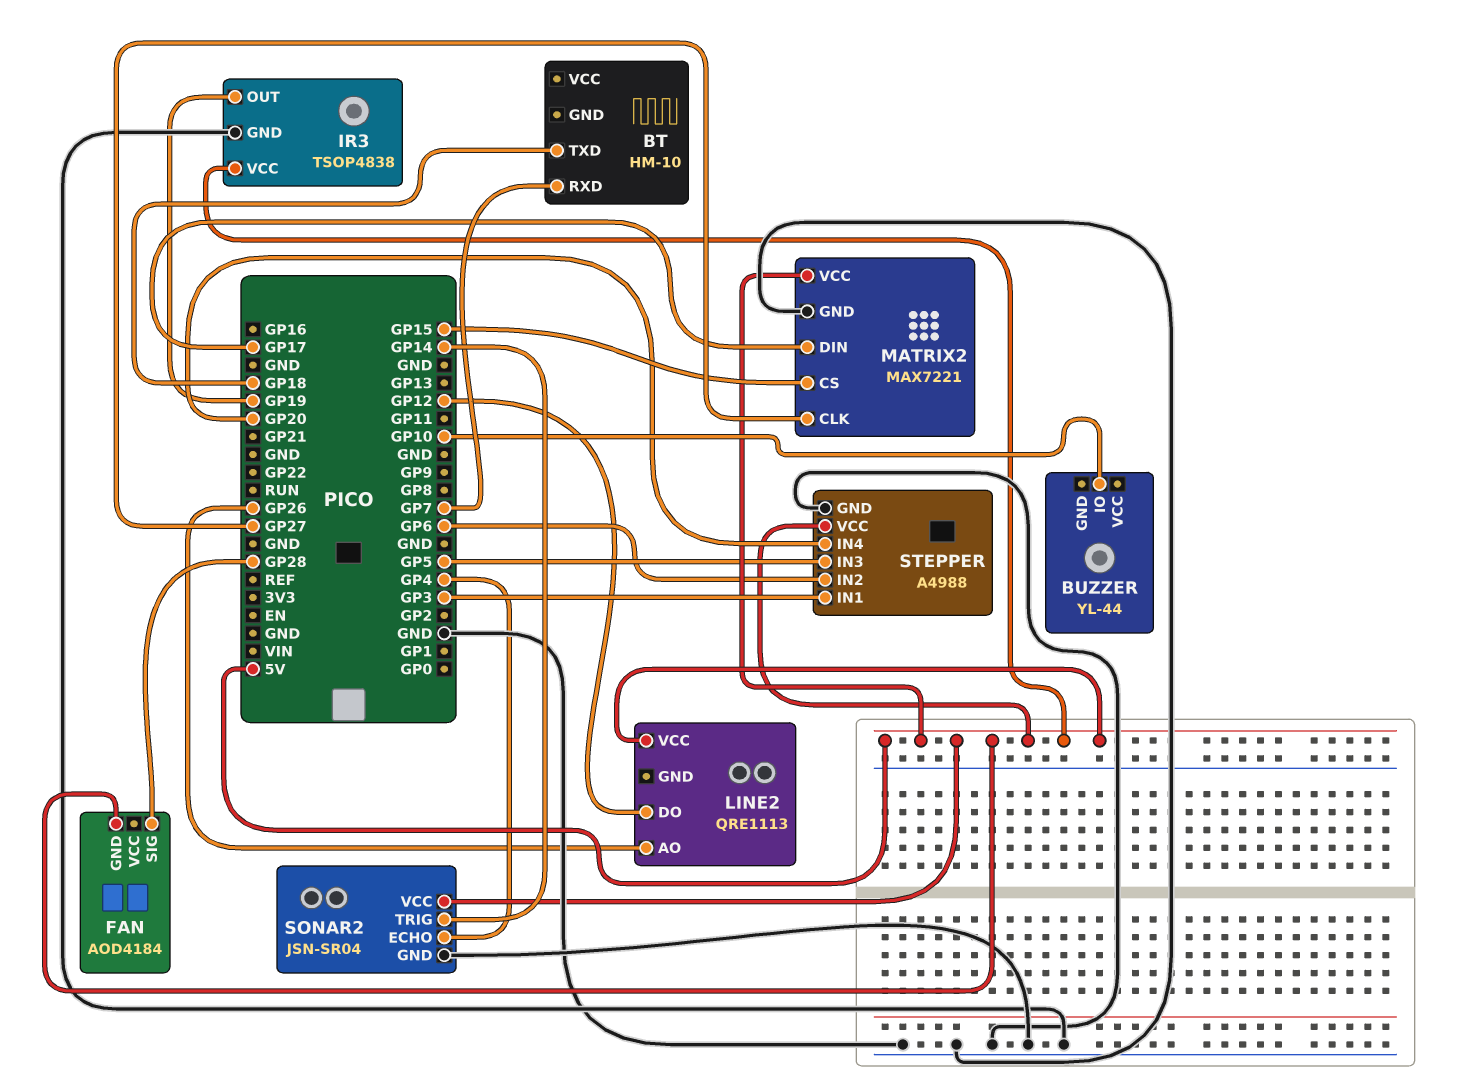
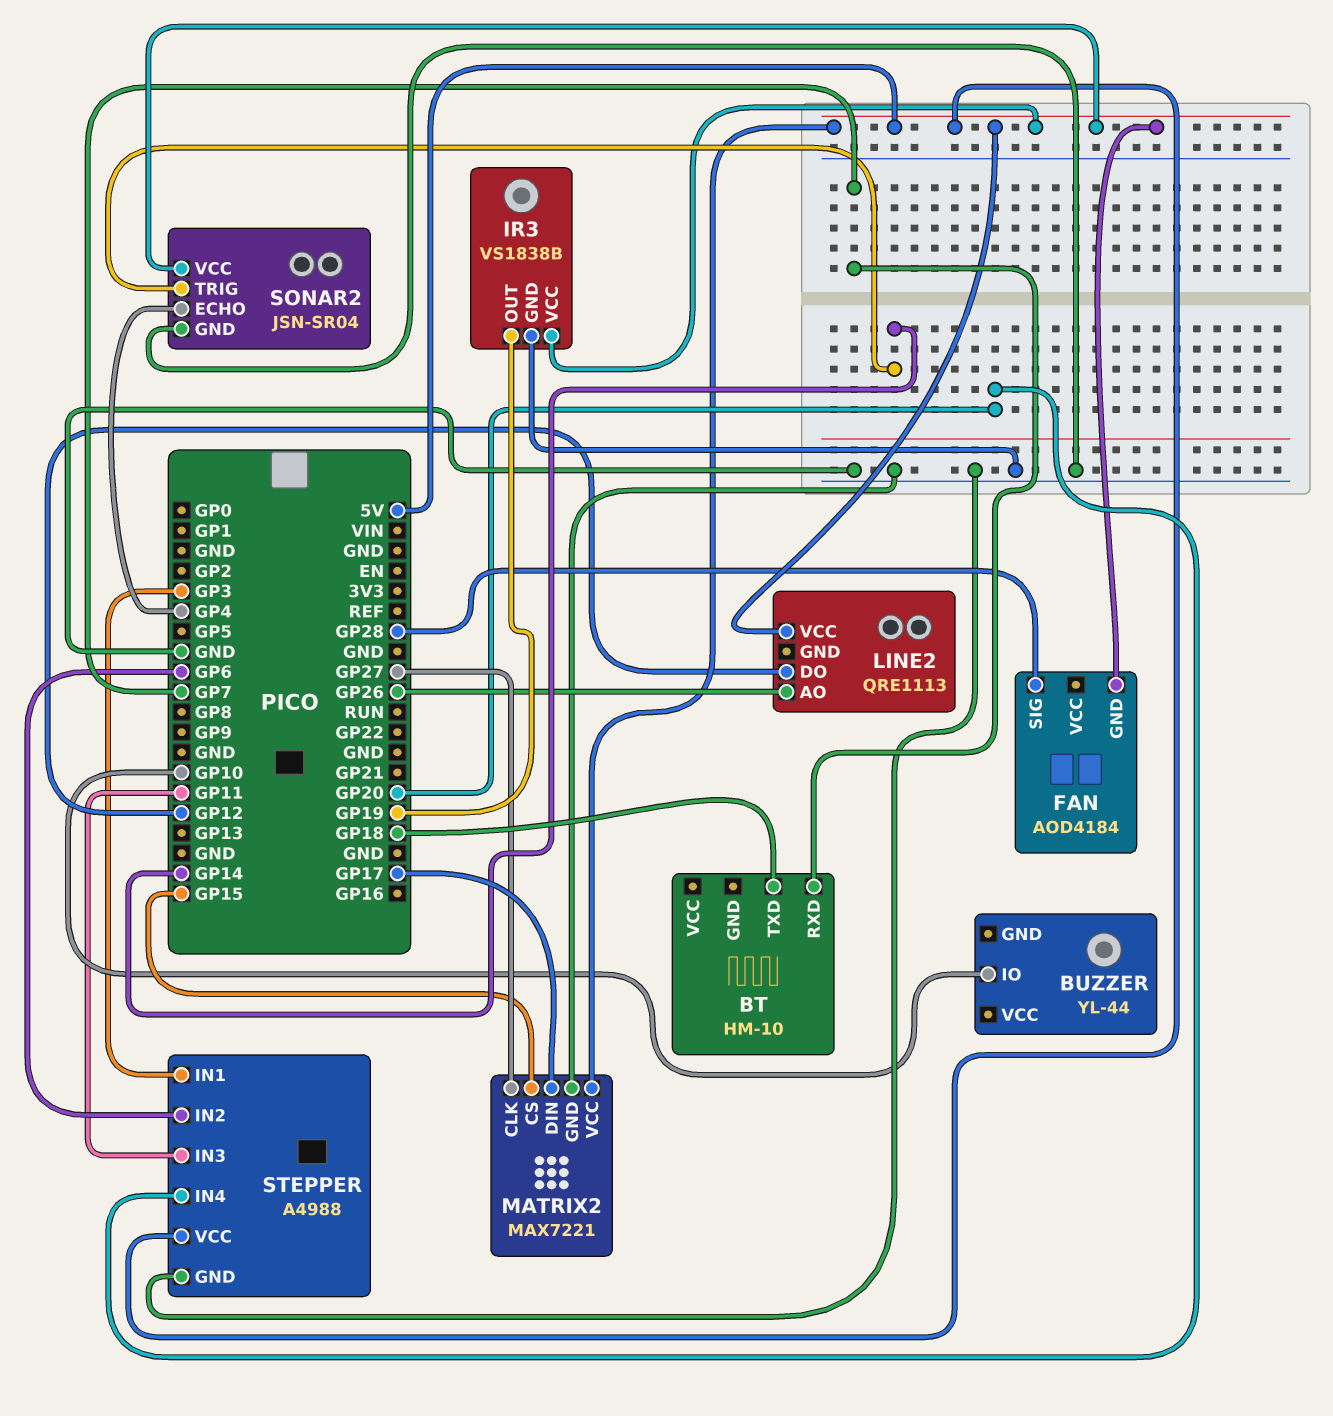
IR3: TSOP4838 -> VS1838B
STEPPER pin IN3: GP5 -> GP11

